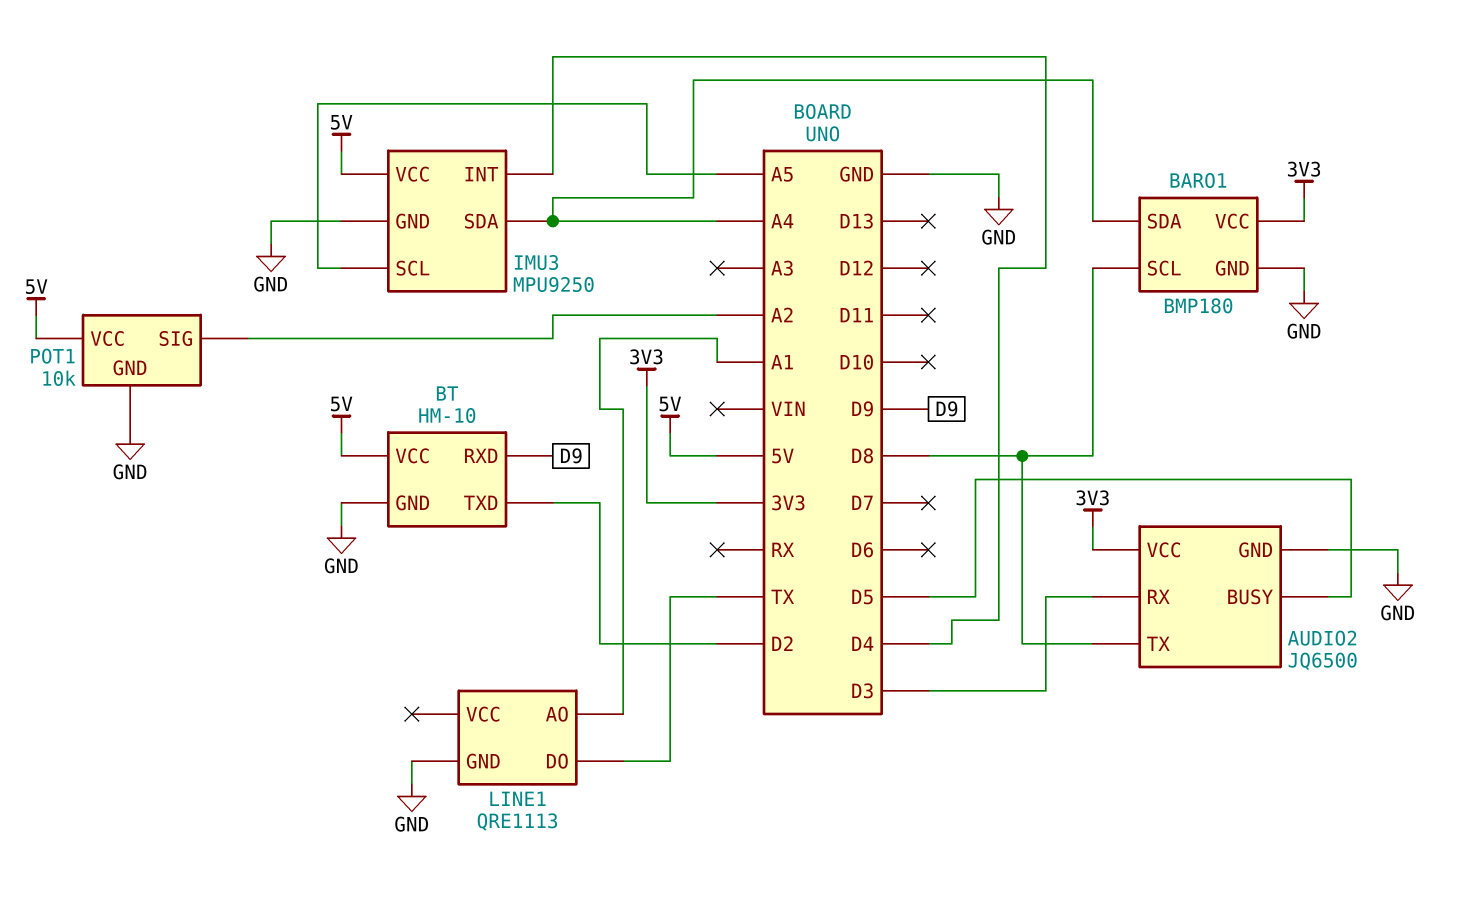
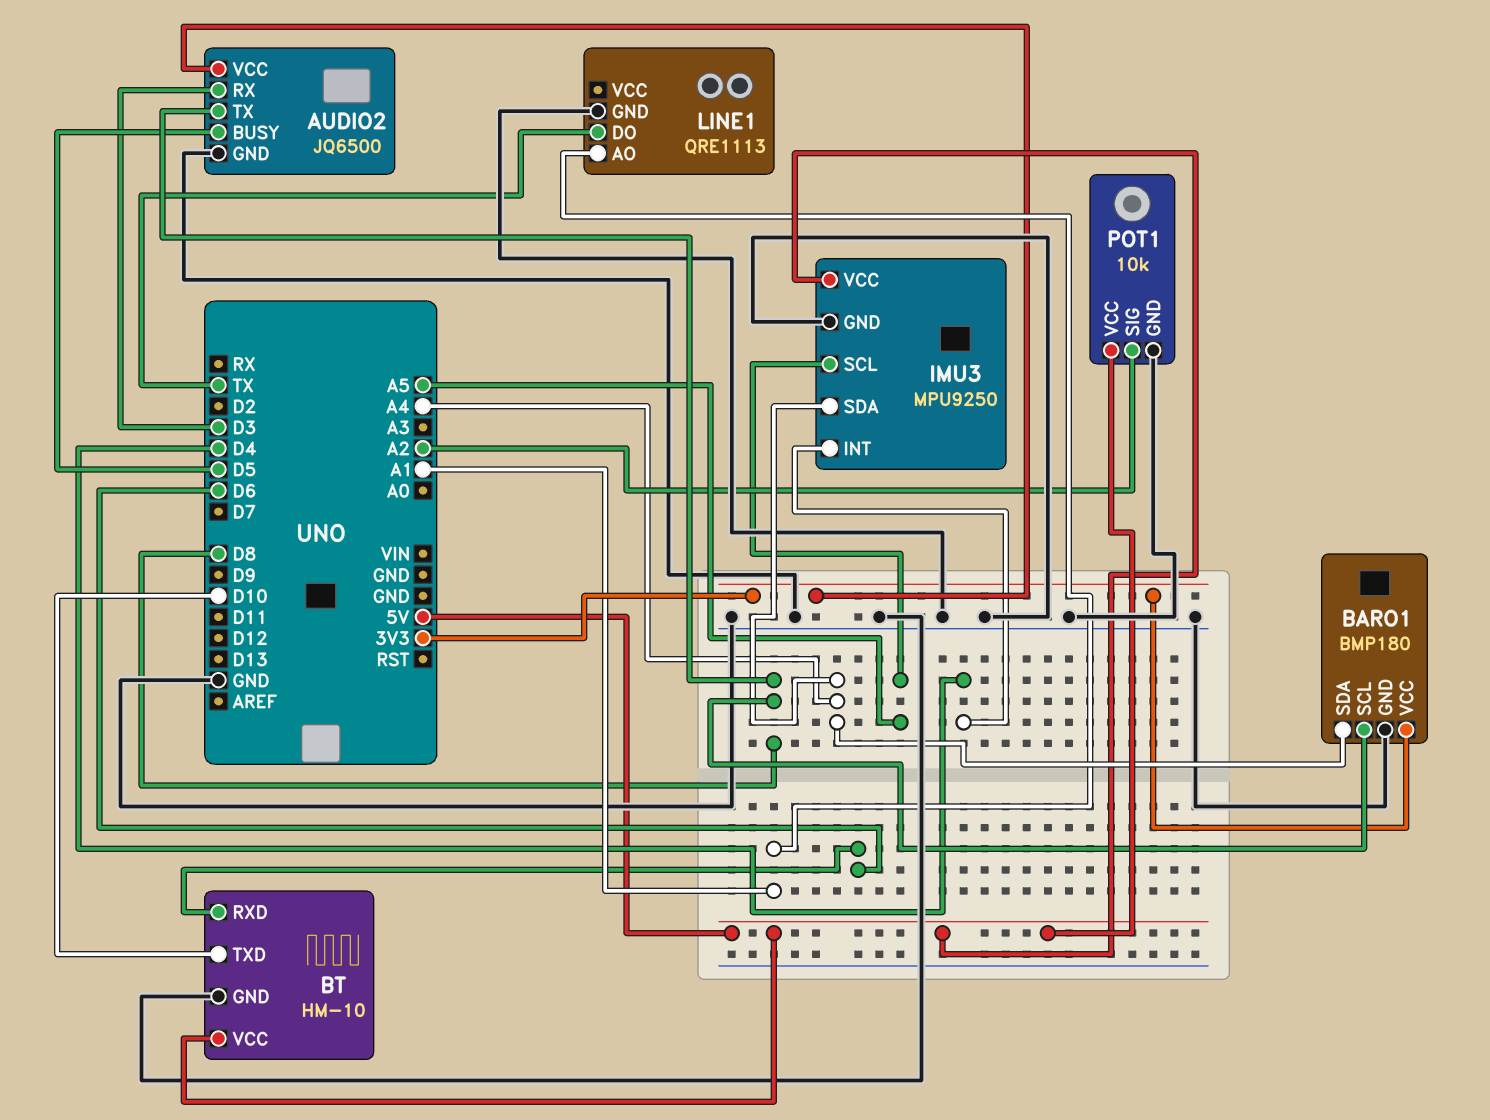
BT pin RXD: D9 -> D6
BT pin TXD: D2 -> D10

